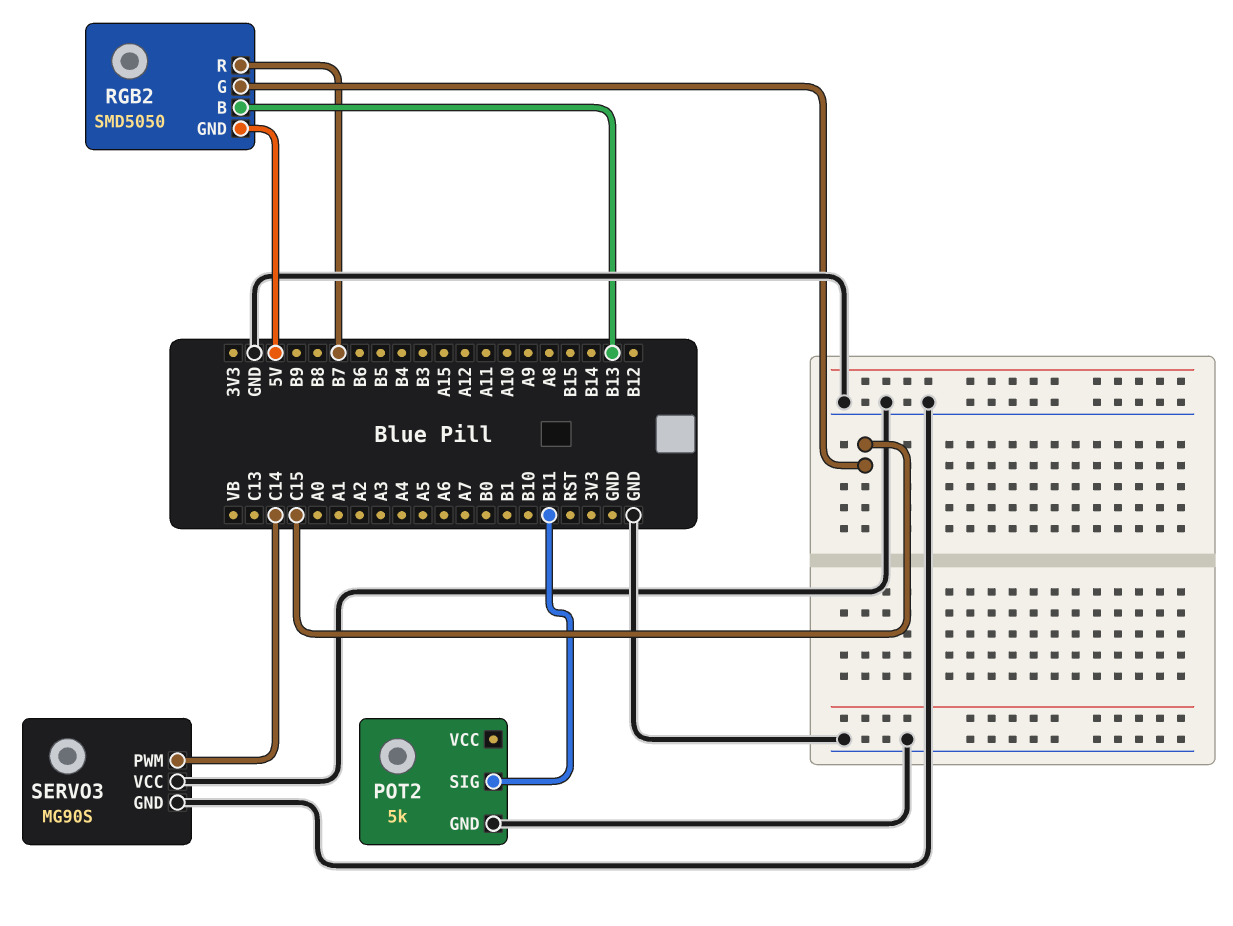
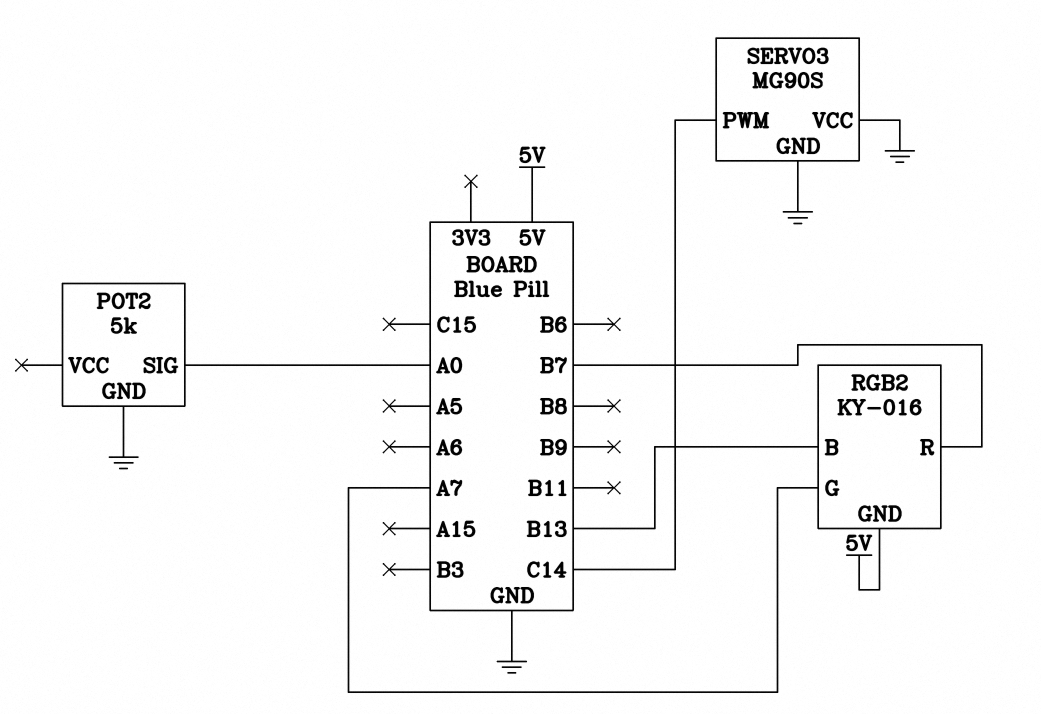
POT2 pin SIG: B11 -> A0
RGB2: SMD5050 -> KY-016
RGB2 pin G: C15 -> A7

